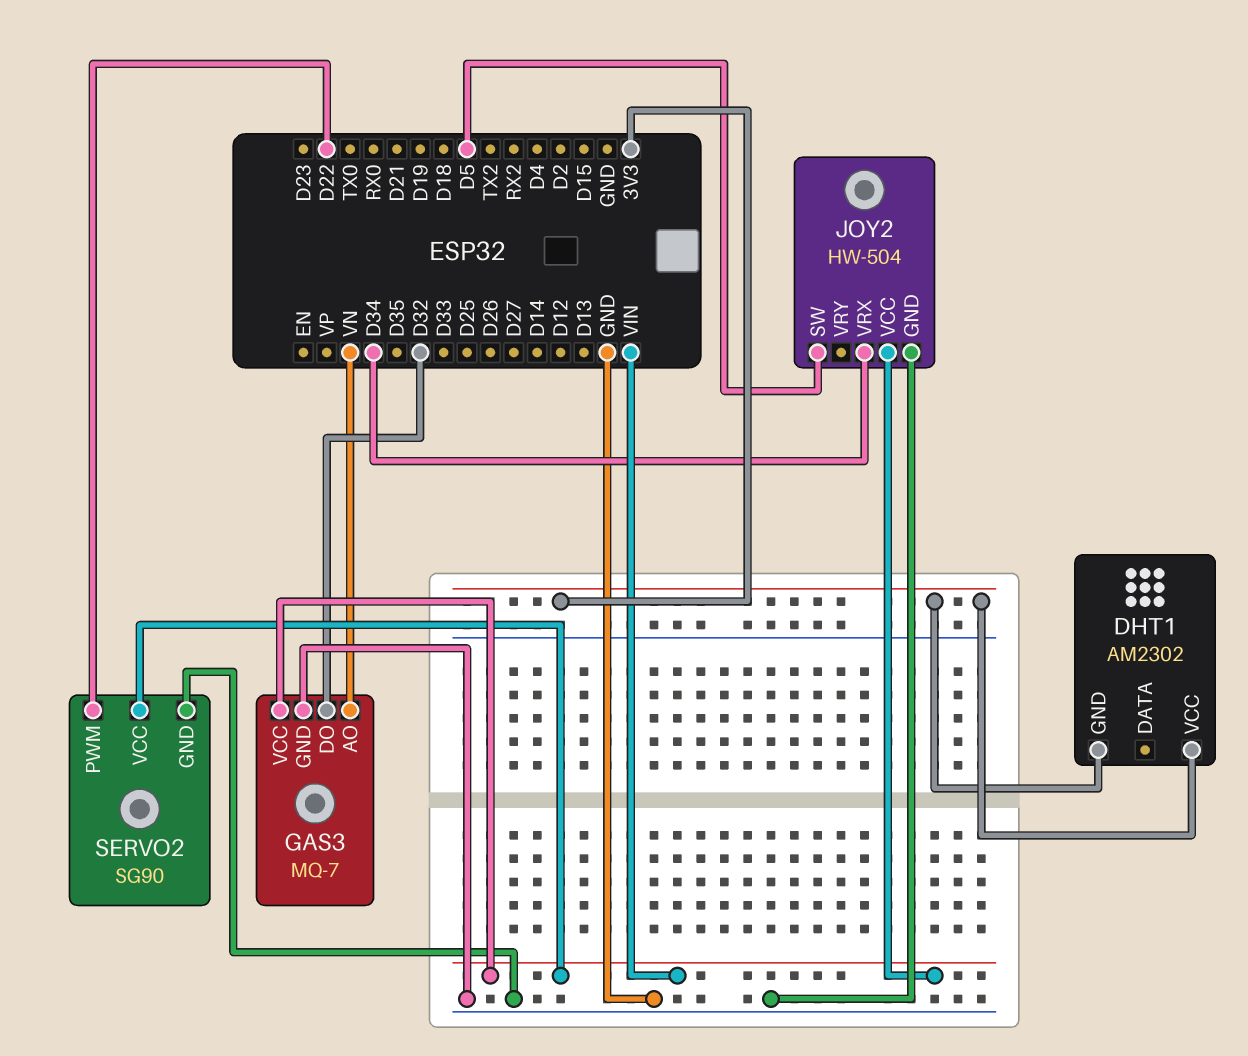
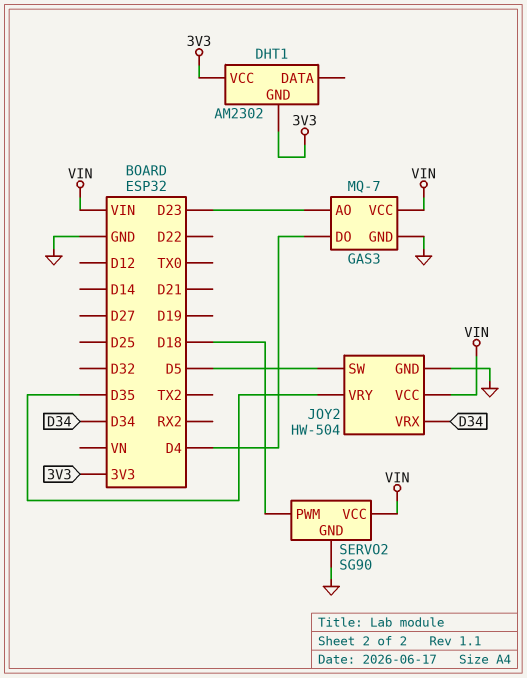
GAS3 pin AO: VN -> D23
GAS3 pin DO: D32 -> D4
JOY2 pin VRY: none -> D35
SERVO2 pin PWM: D22 -> D18

